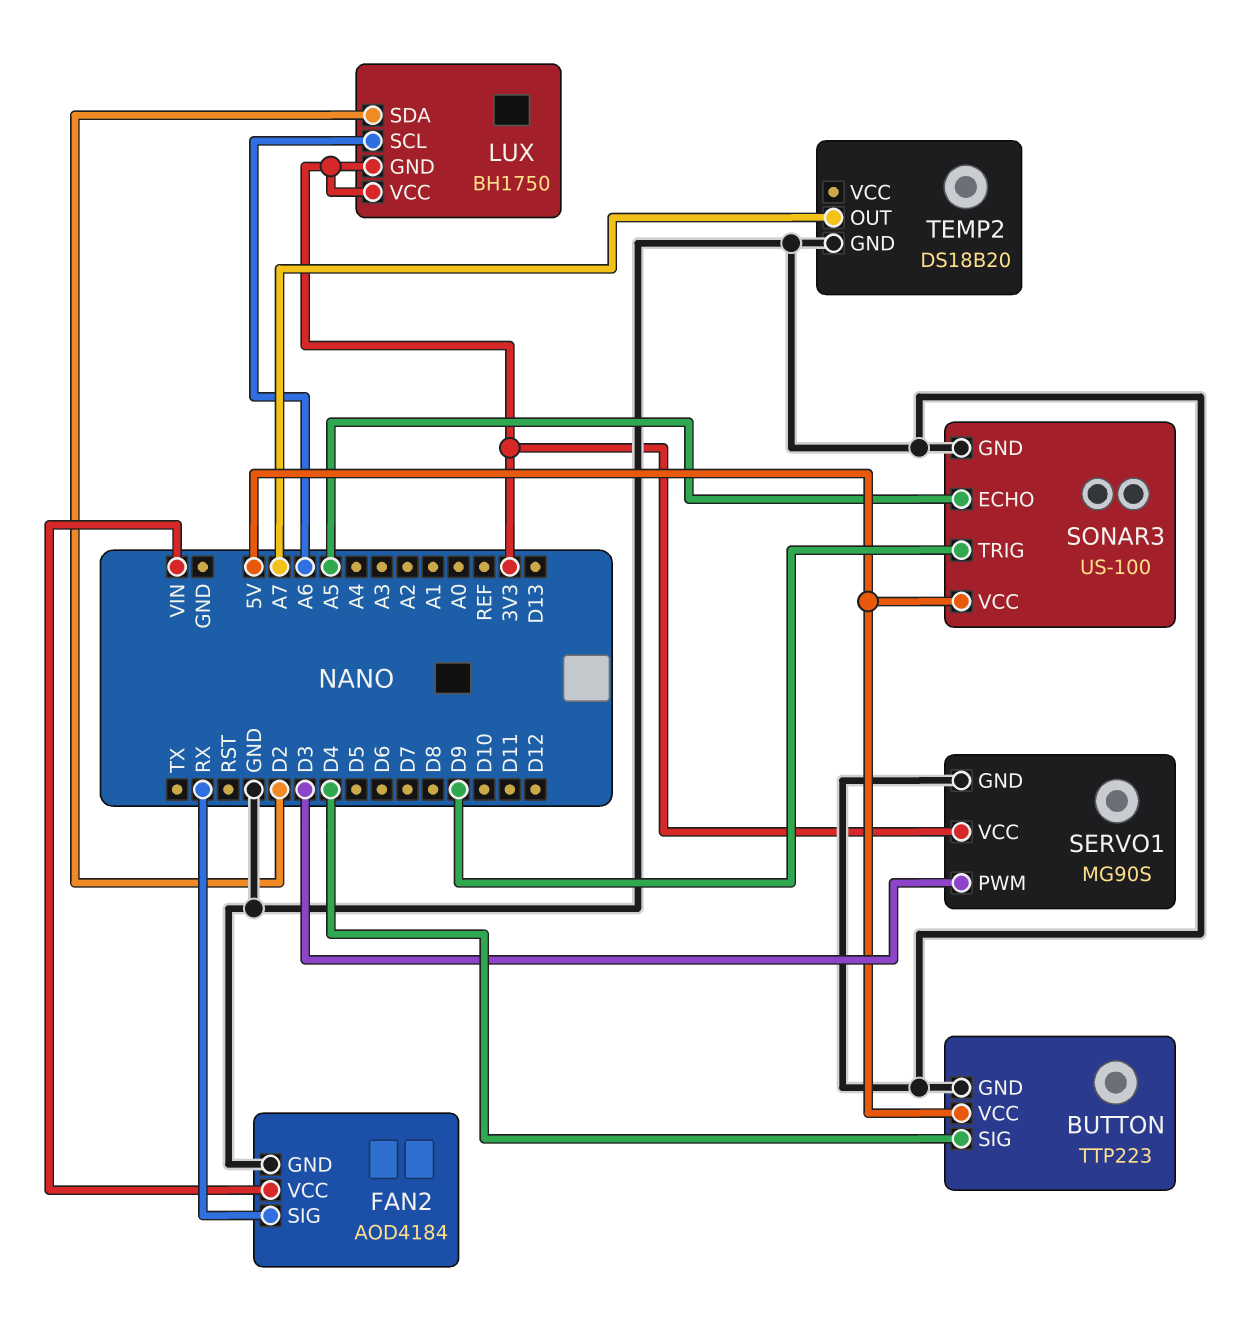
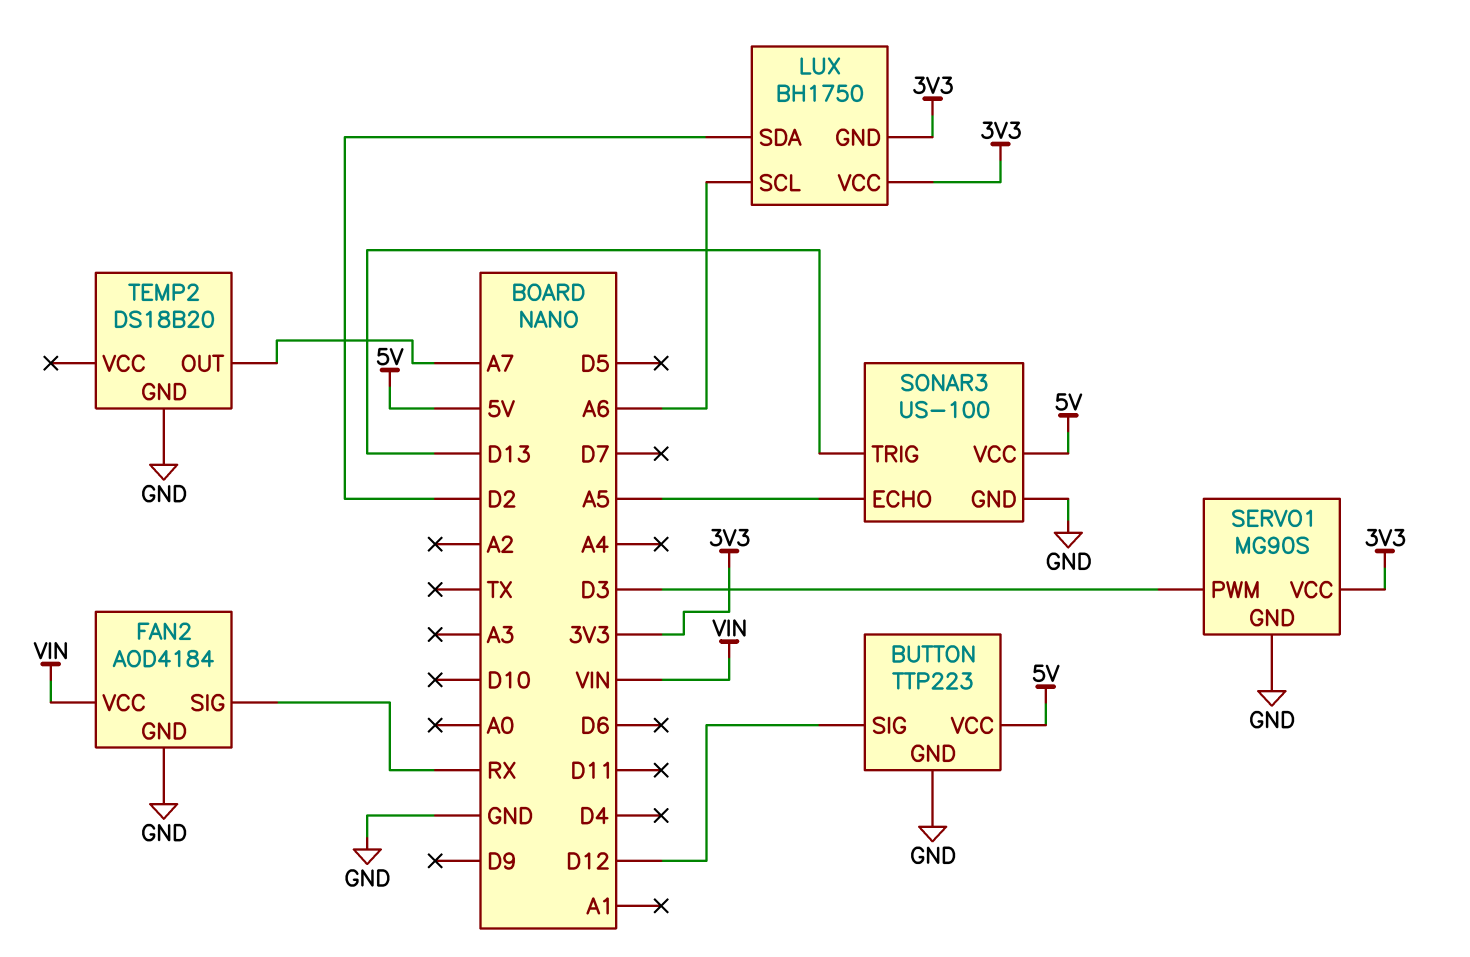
BUTTON pin SIG: D4 -> D12
SONAR3 pin TRIG: D9 -> D13

